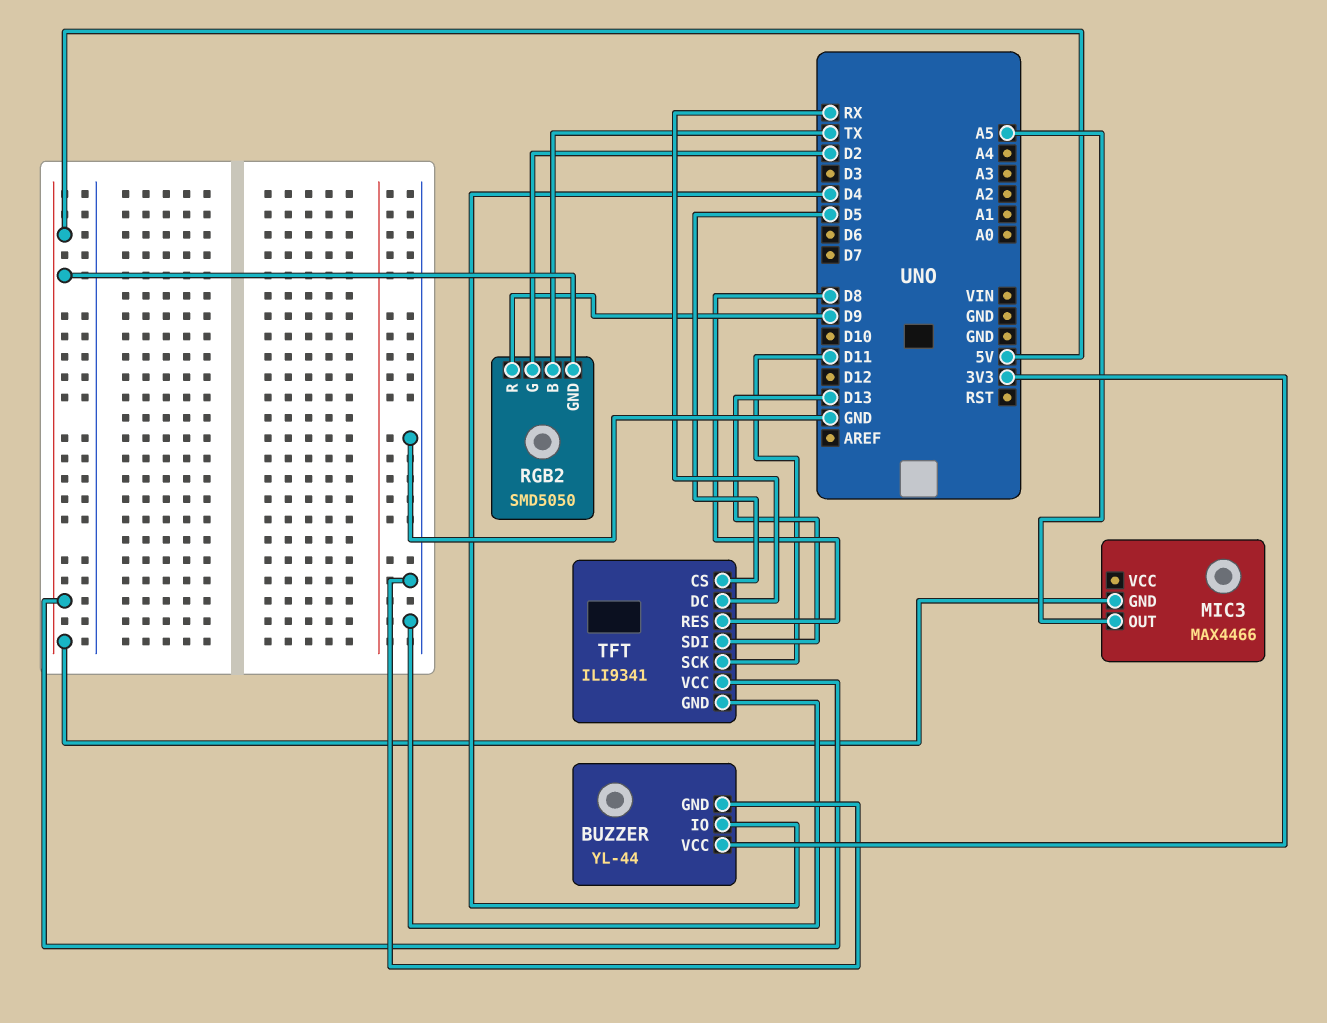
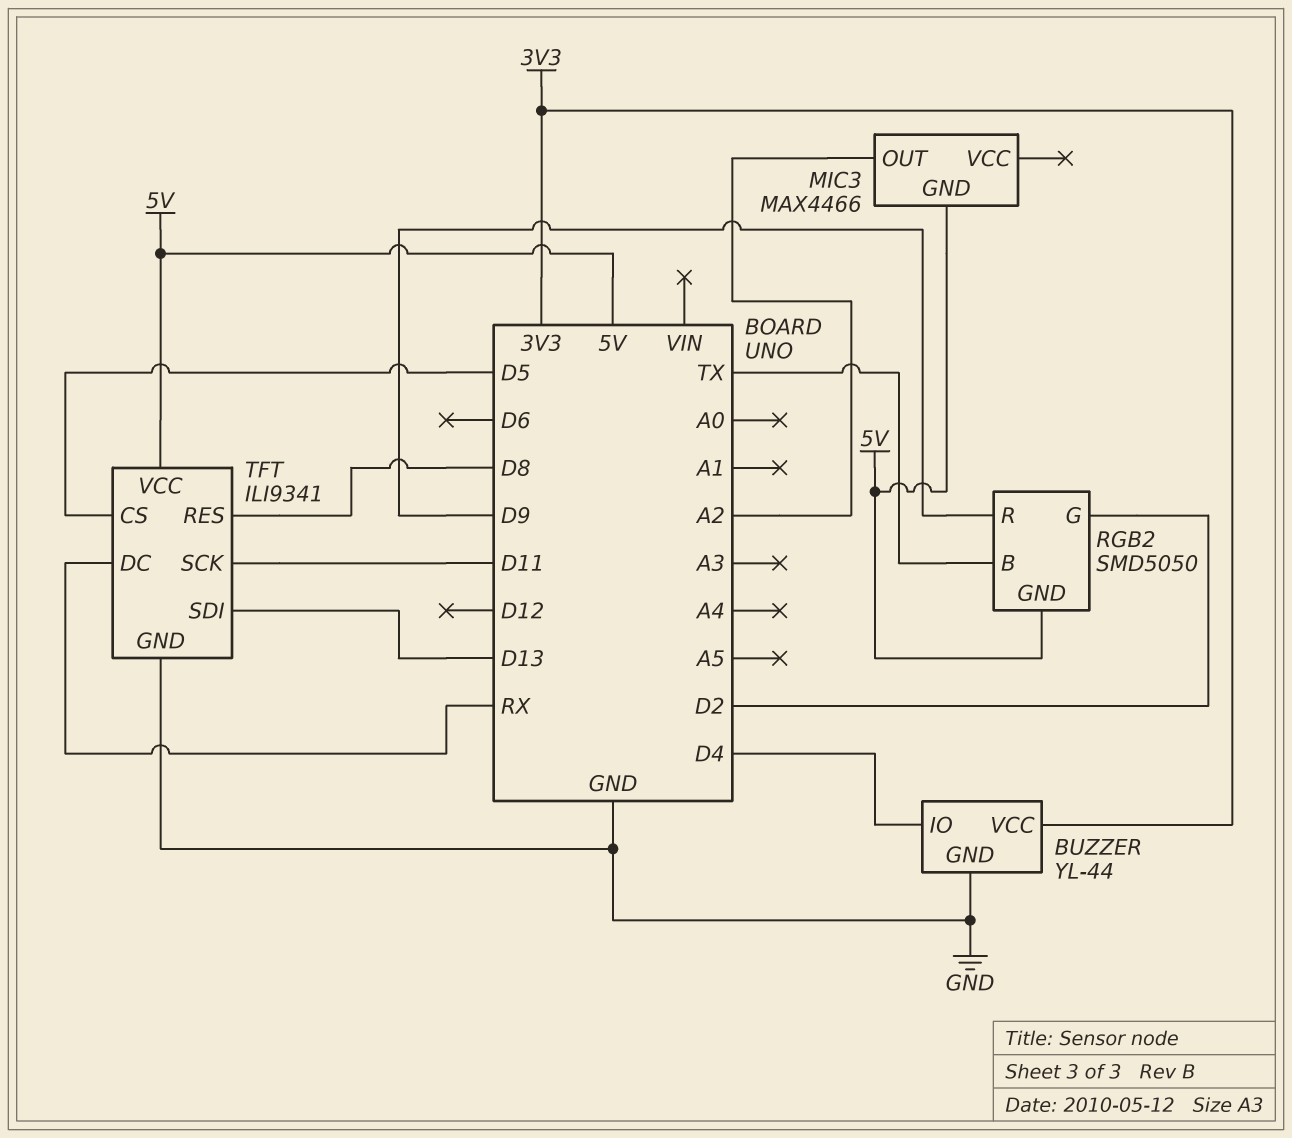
MIC3 pin OUT: A5 -> A2

